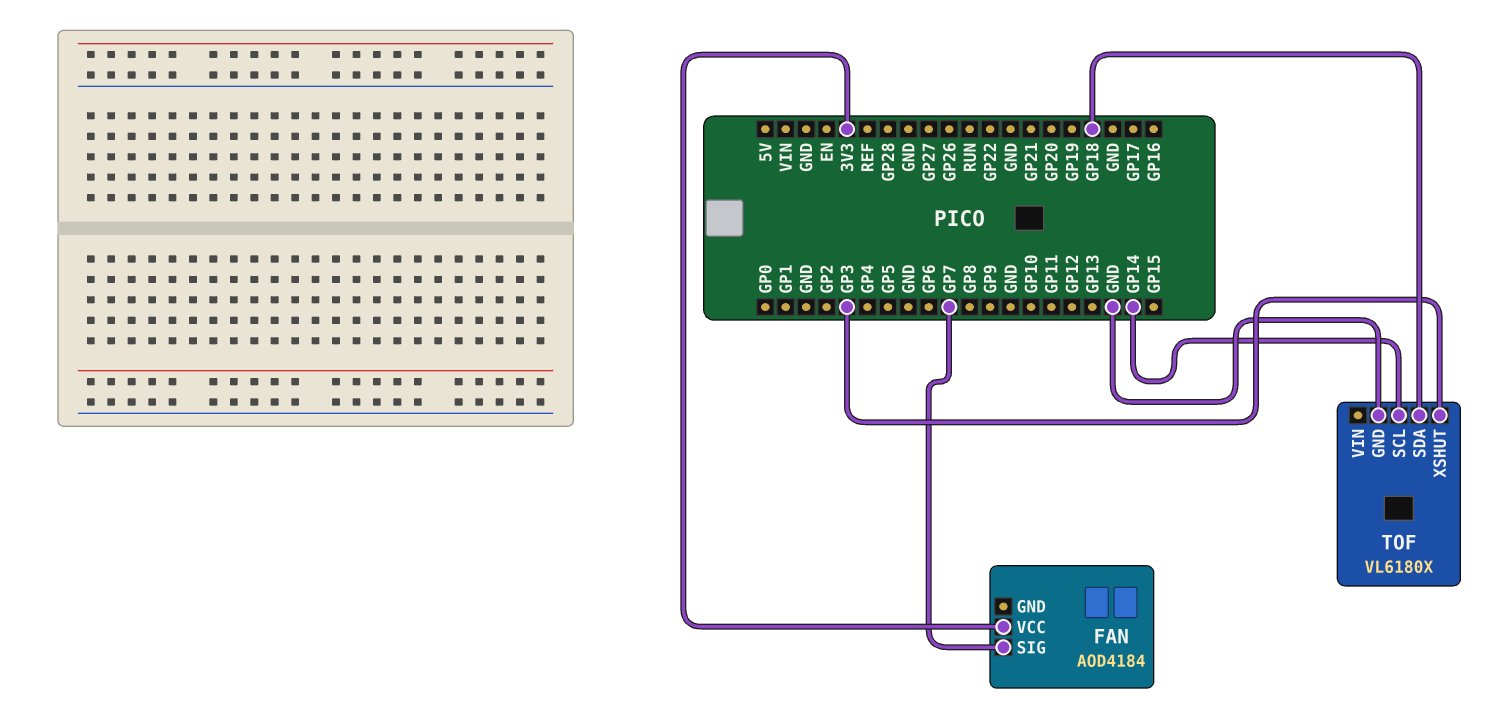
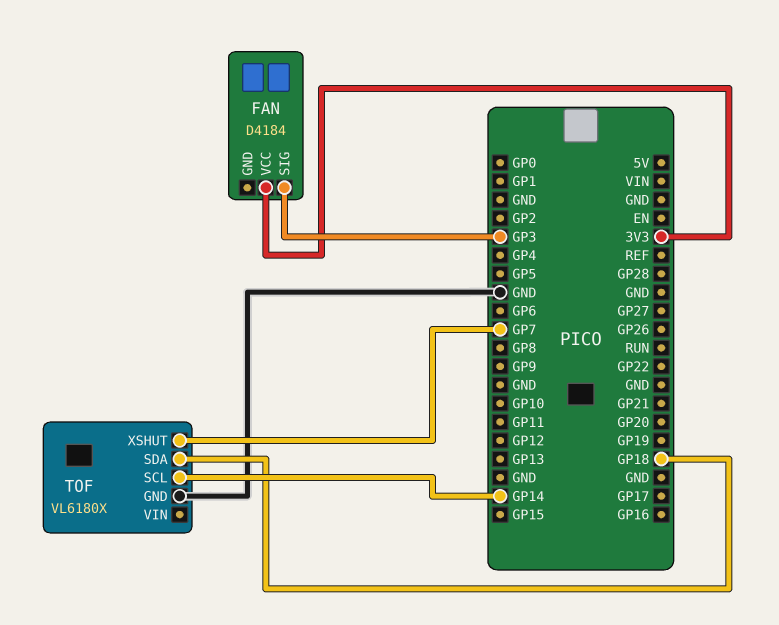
FAN: AOD4184 -> D4184
FAN pin SIG: GP7 -> GP3
TOF pin XSHUT: GP3 -> GP7

